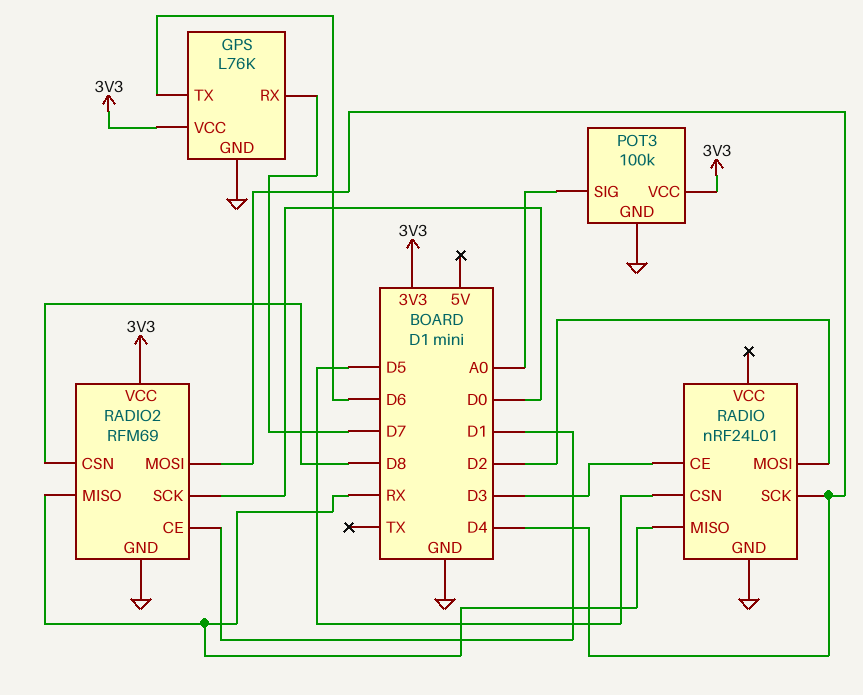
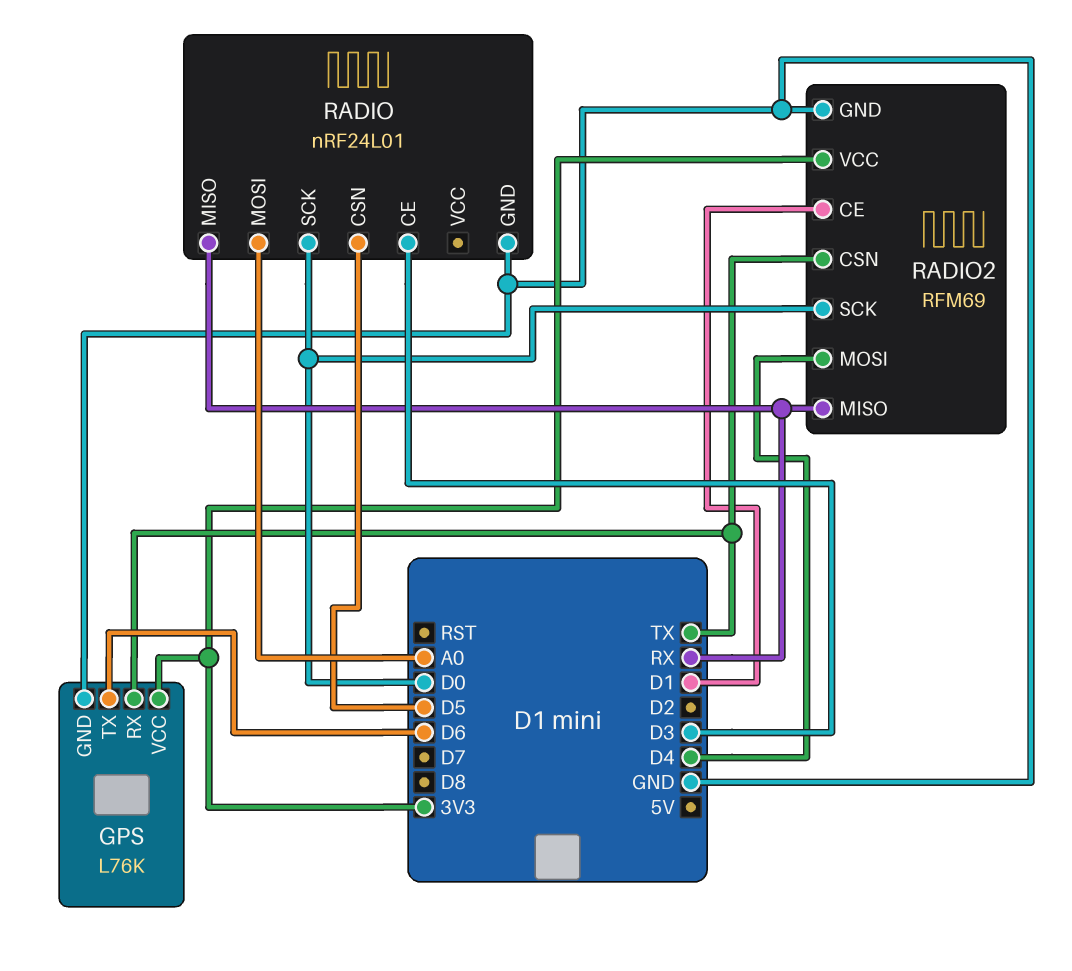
GPS pin RX: D7 -> TX
POT3: 100k -> none
POT3 pin GND: GND -> none
POT3 pin SIG: A0 -> none
POT3 pin VCC: 3V3 -> none
RADIO pin MOSI: D2 -> A0
RADIO pin SCK: D4 -> D0
RADIO2 pin CSN: D8 -> TX

